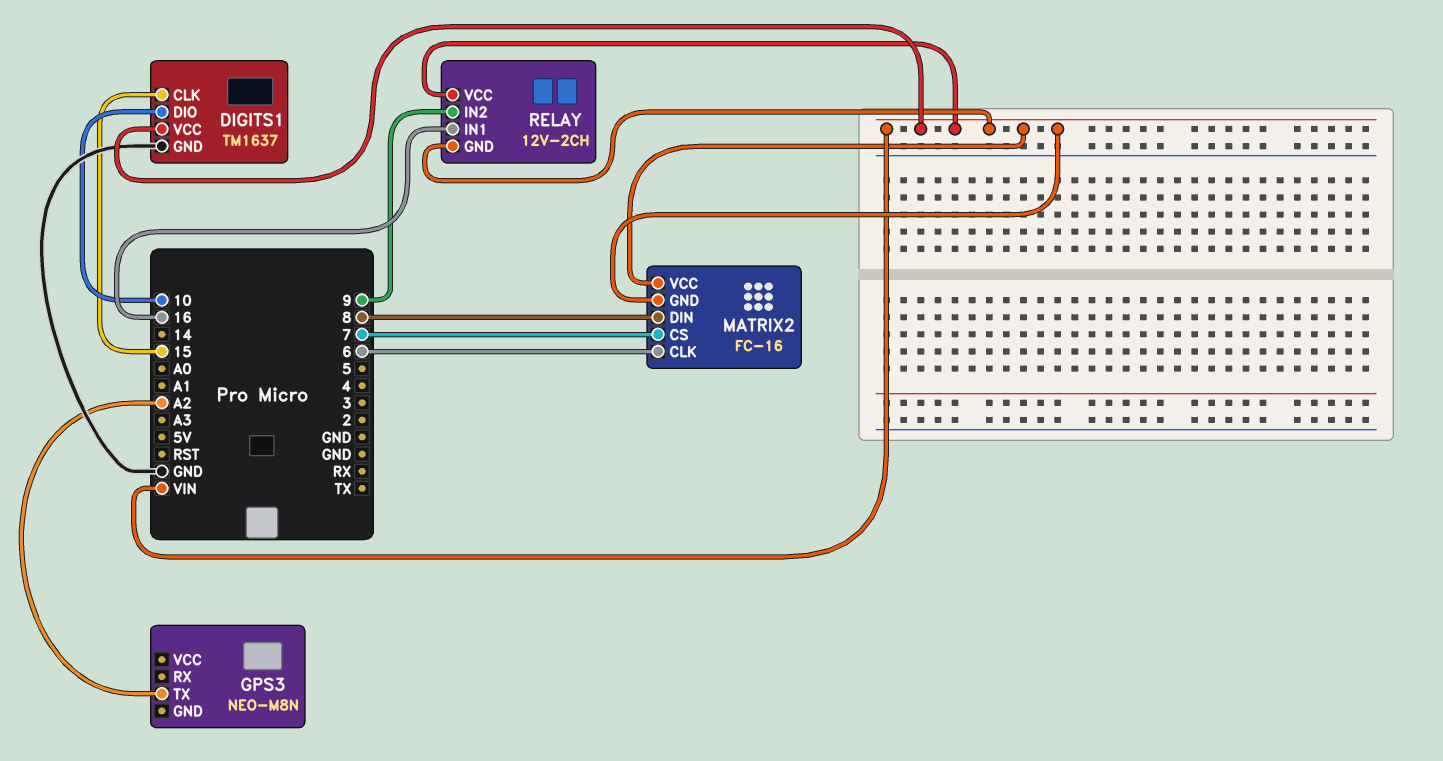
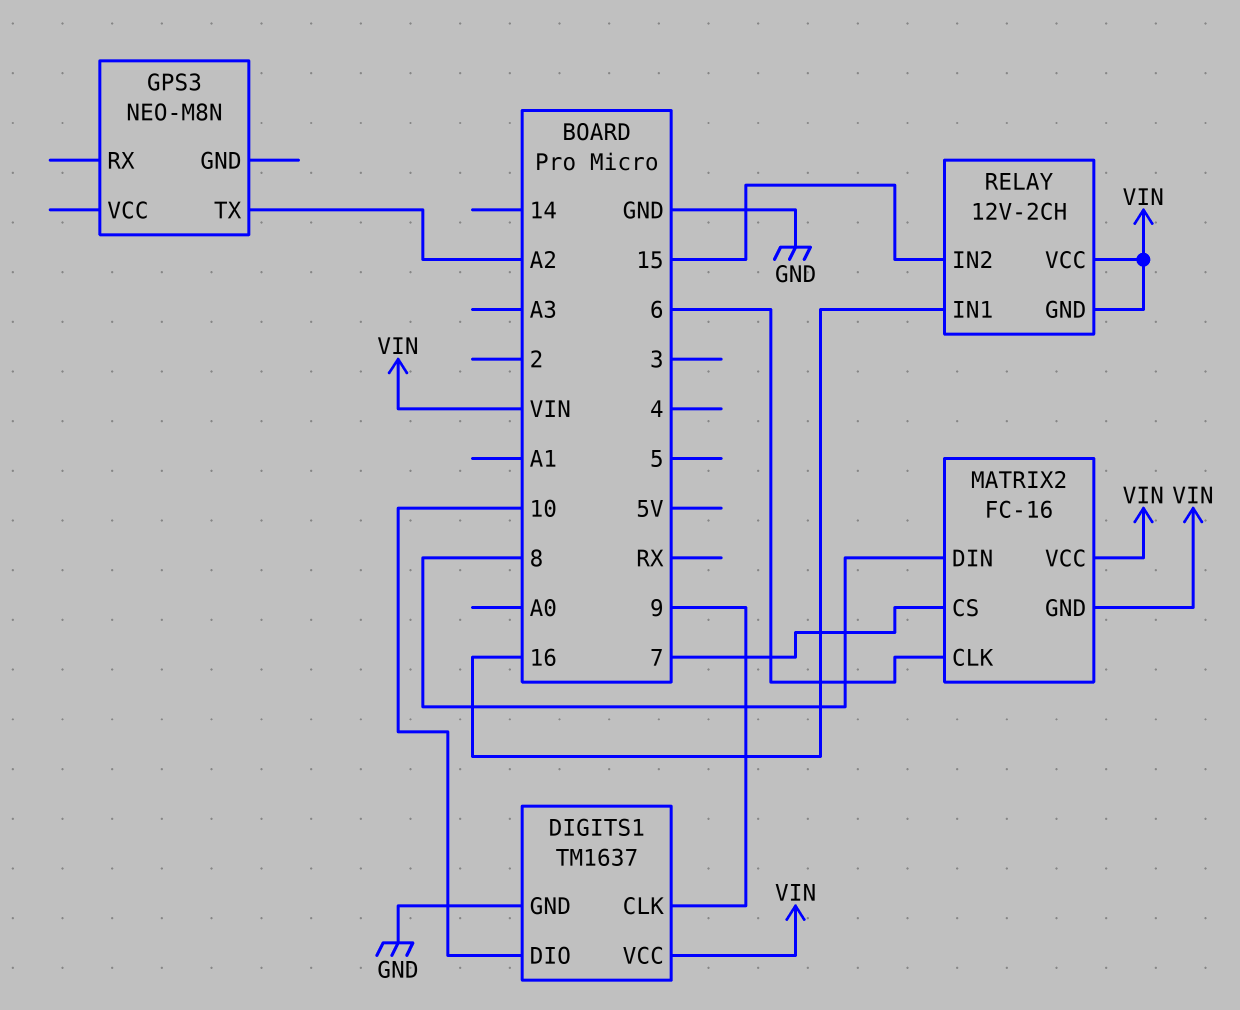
DIGITS1 pin CLK: 15 -> 9
RELAY pin IN2: 9 -> 15

